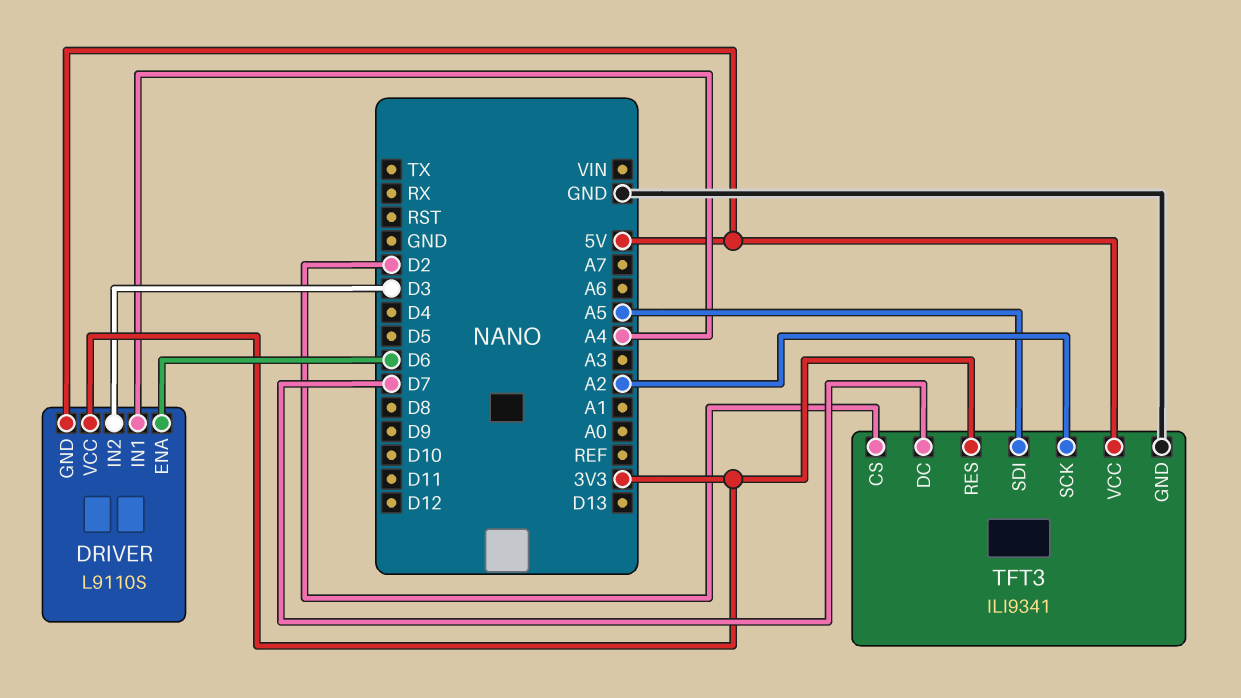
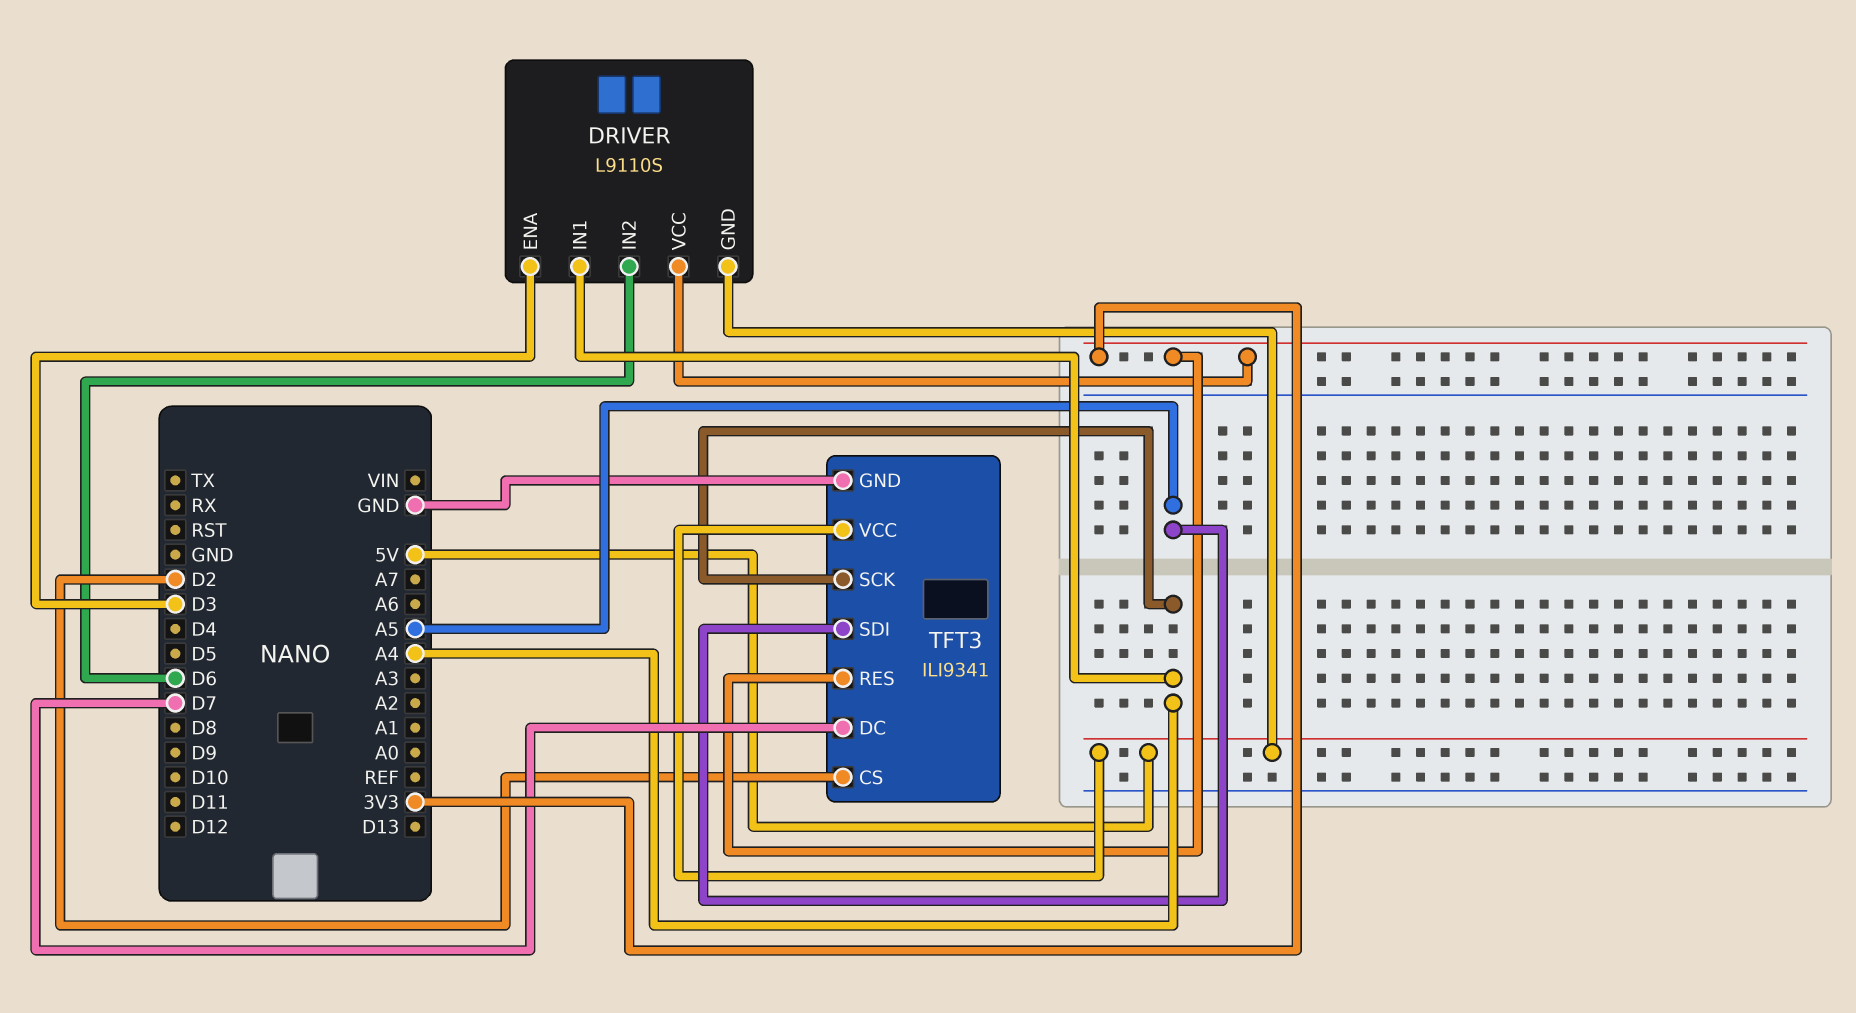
DRIVER pin ENA: D6 -> D3
DRIVER pin IN2: D3 -> D6
TFT3 pin SCK: A2 -> A4

